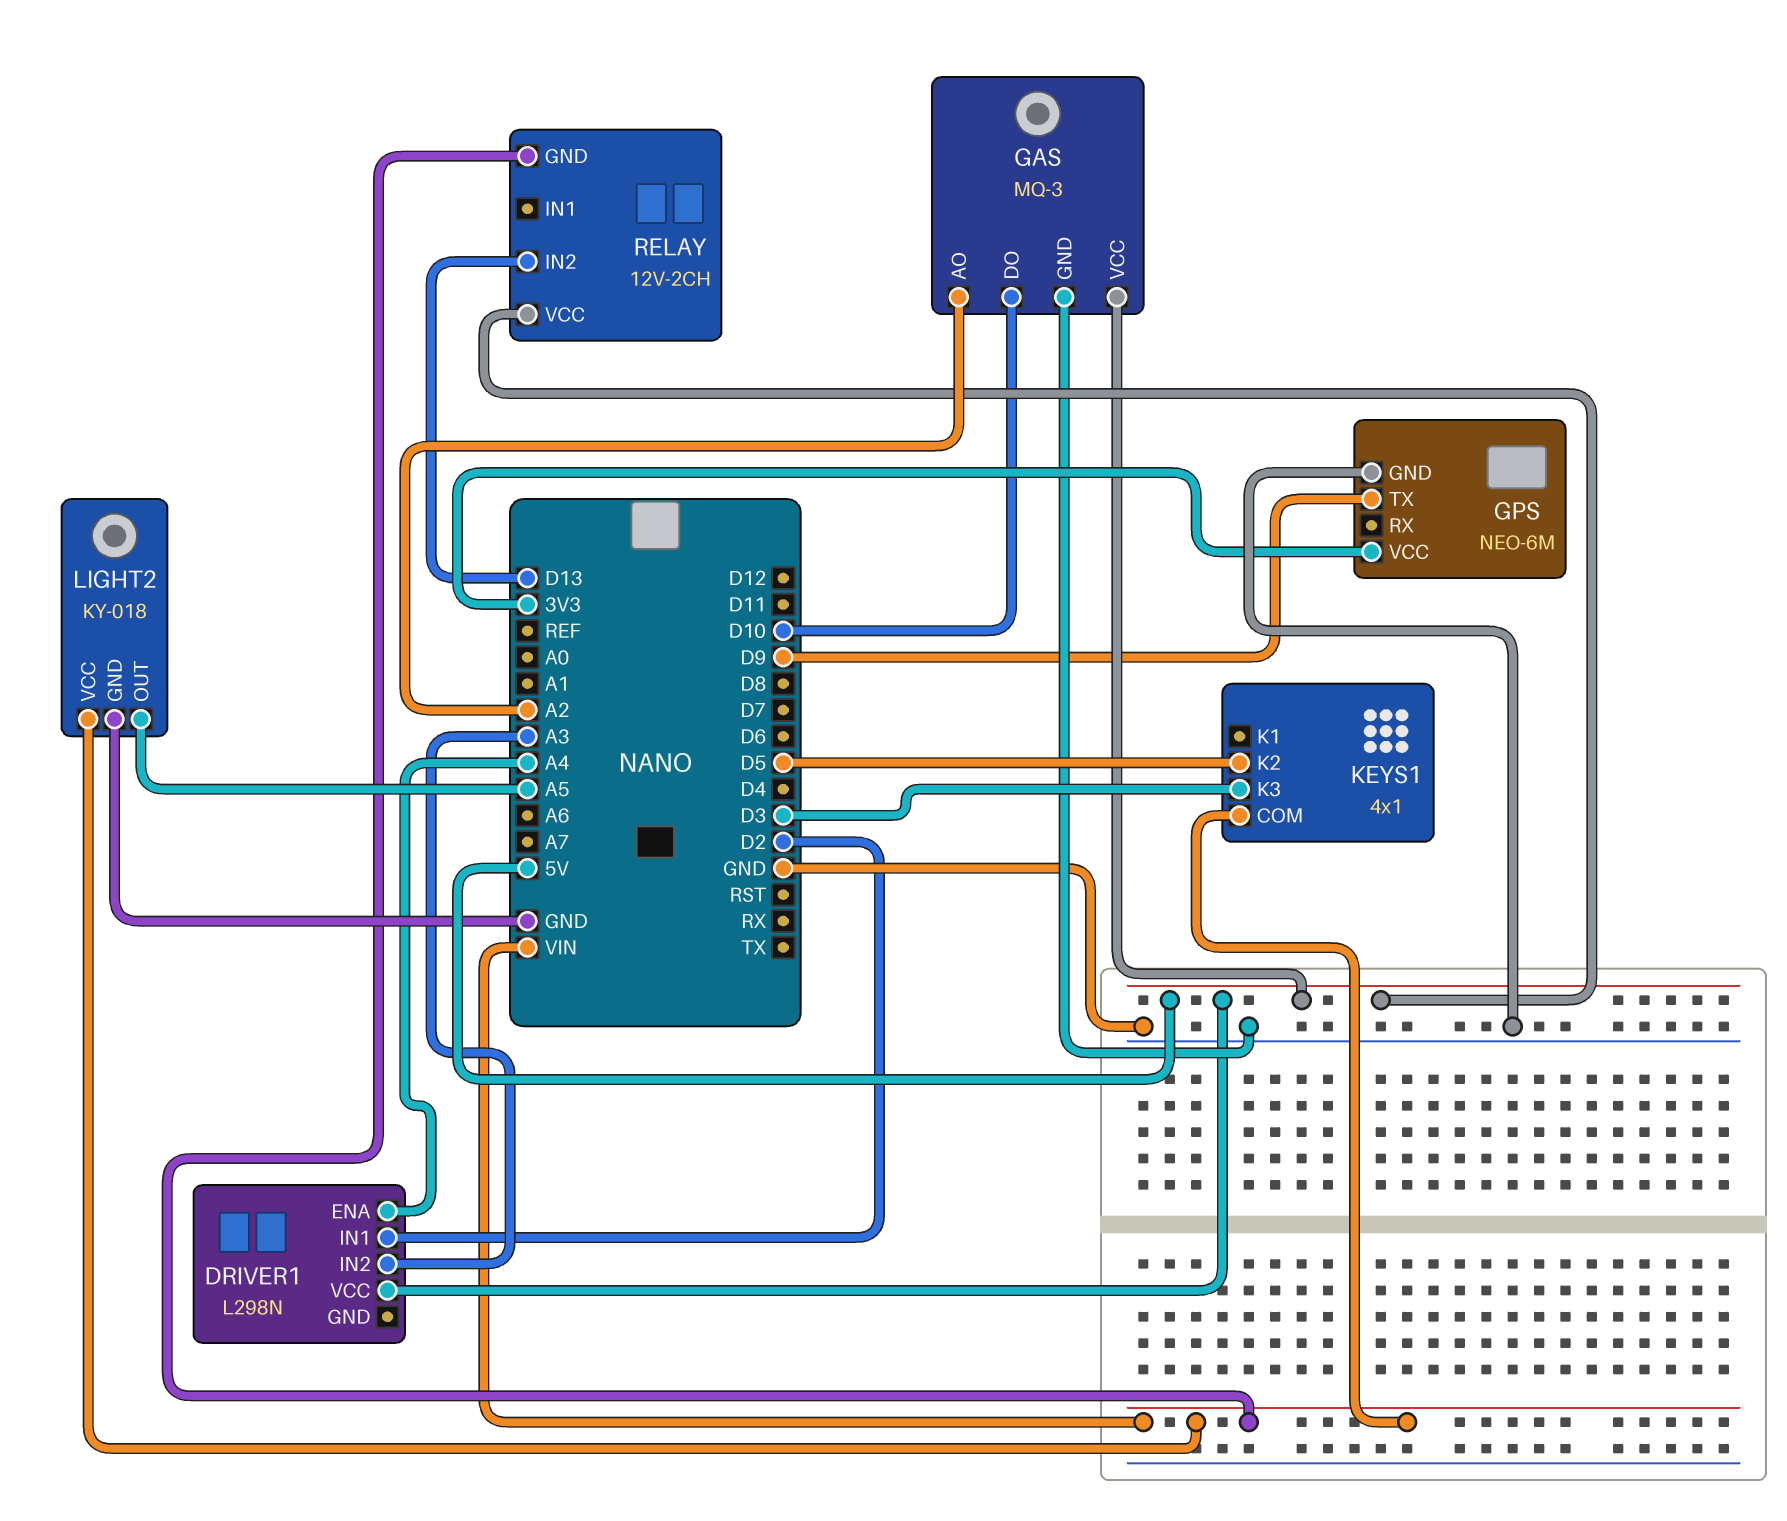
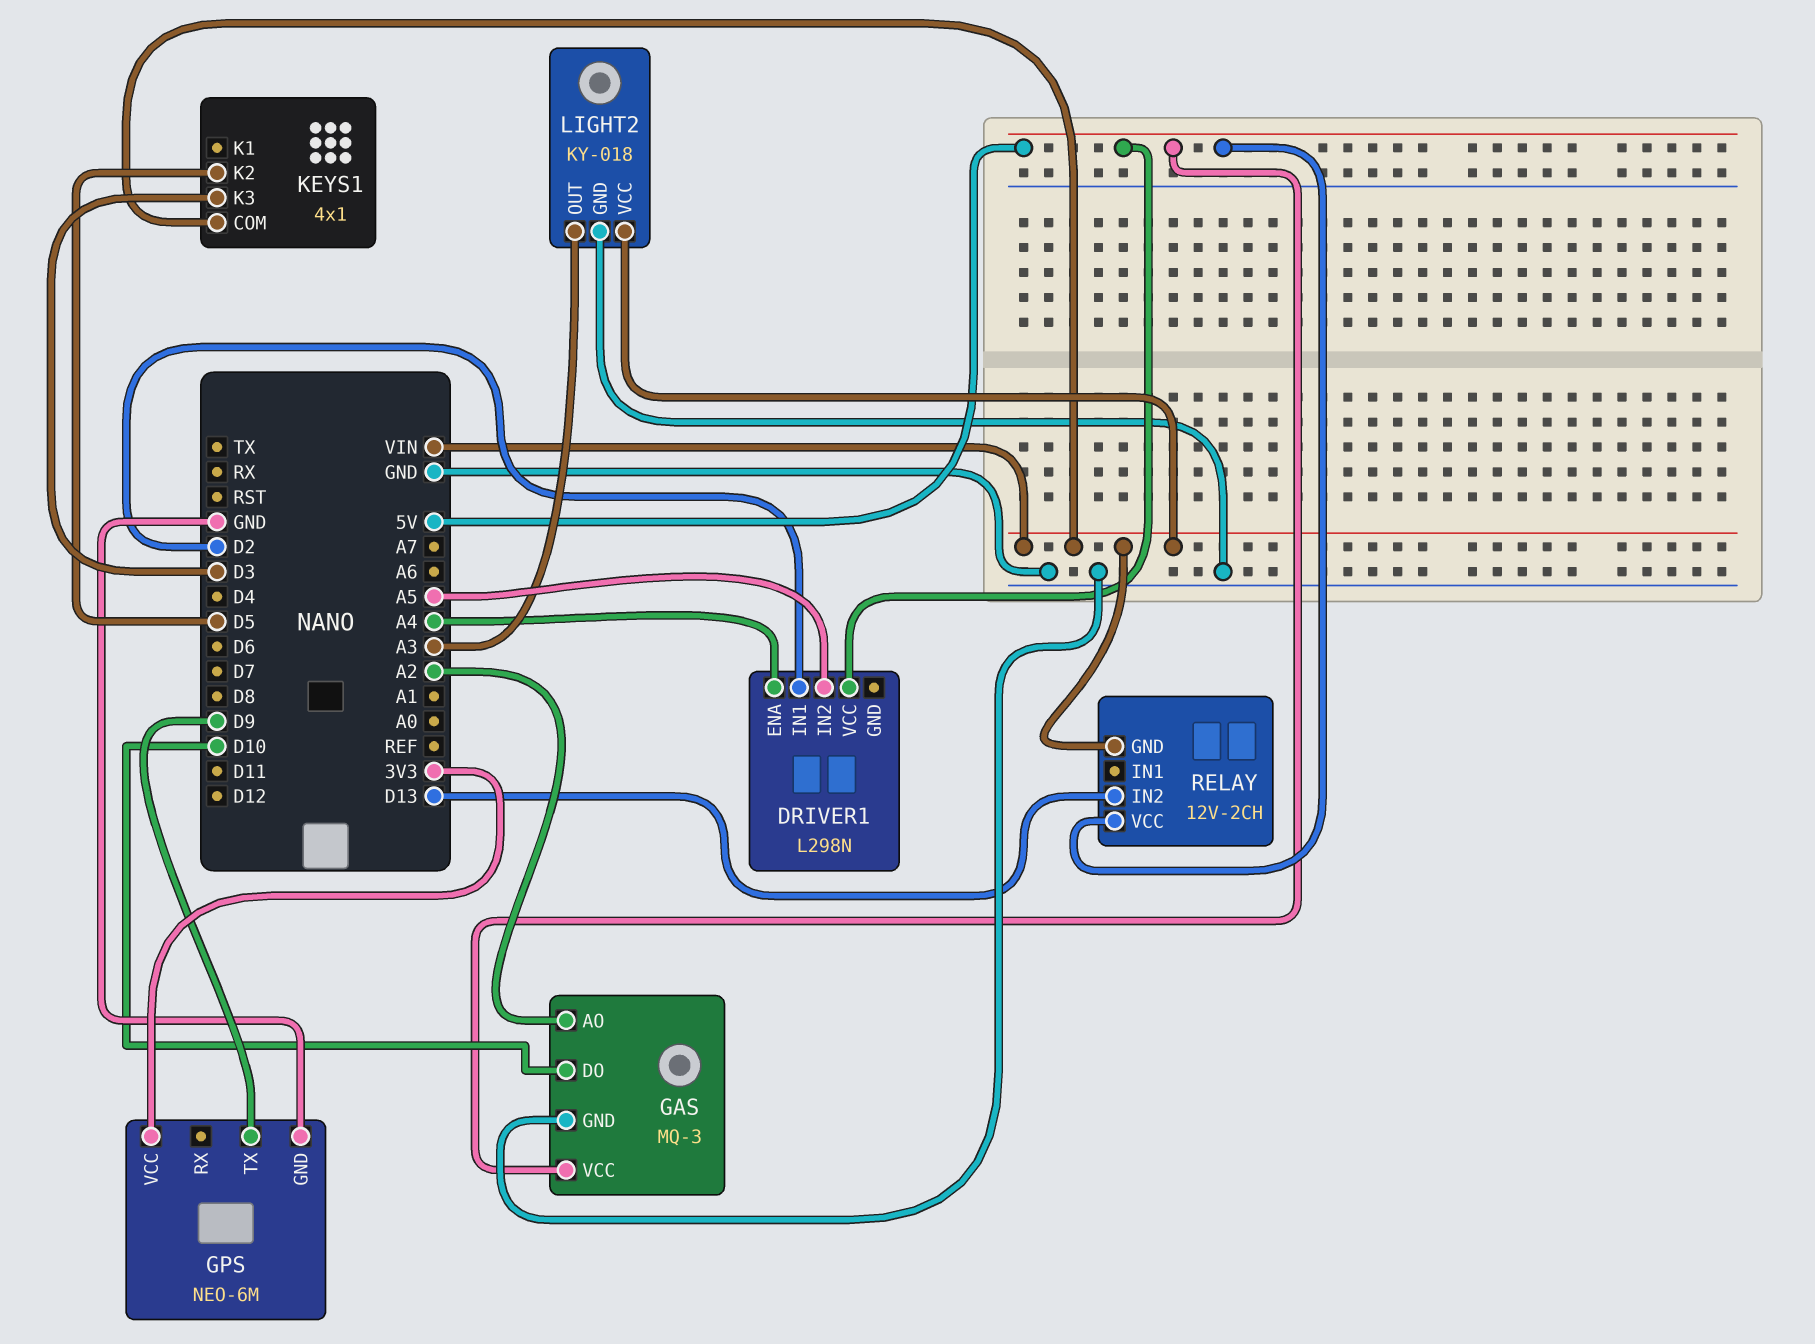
DRIVER1 pin IN2: A3 -> A5
LIGHT2 pin OUT: A5 -> A3

